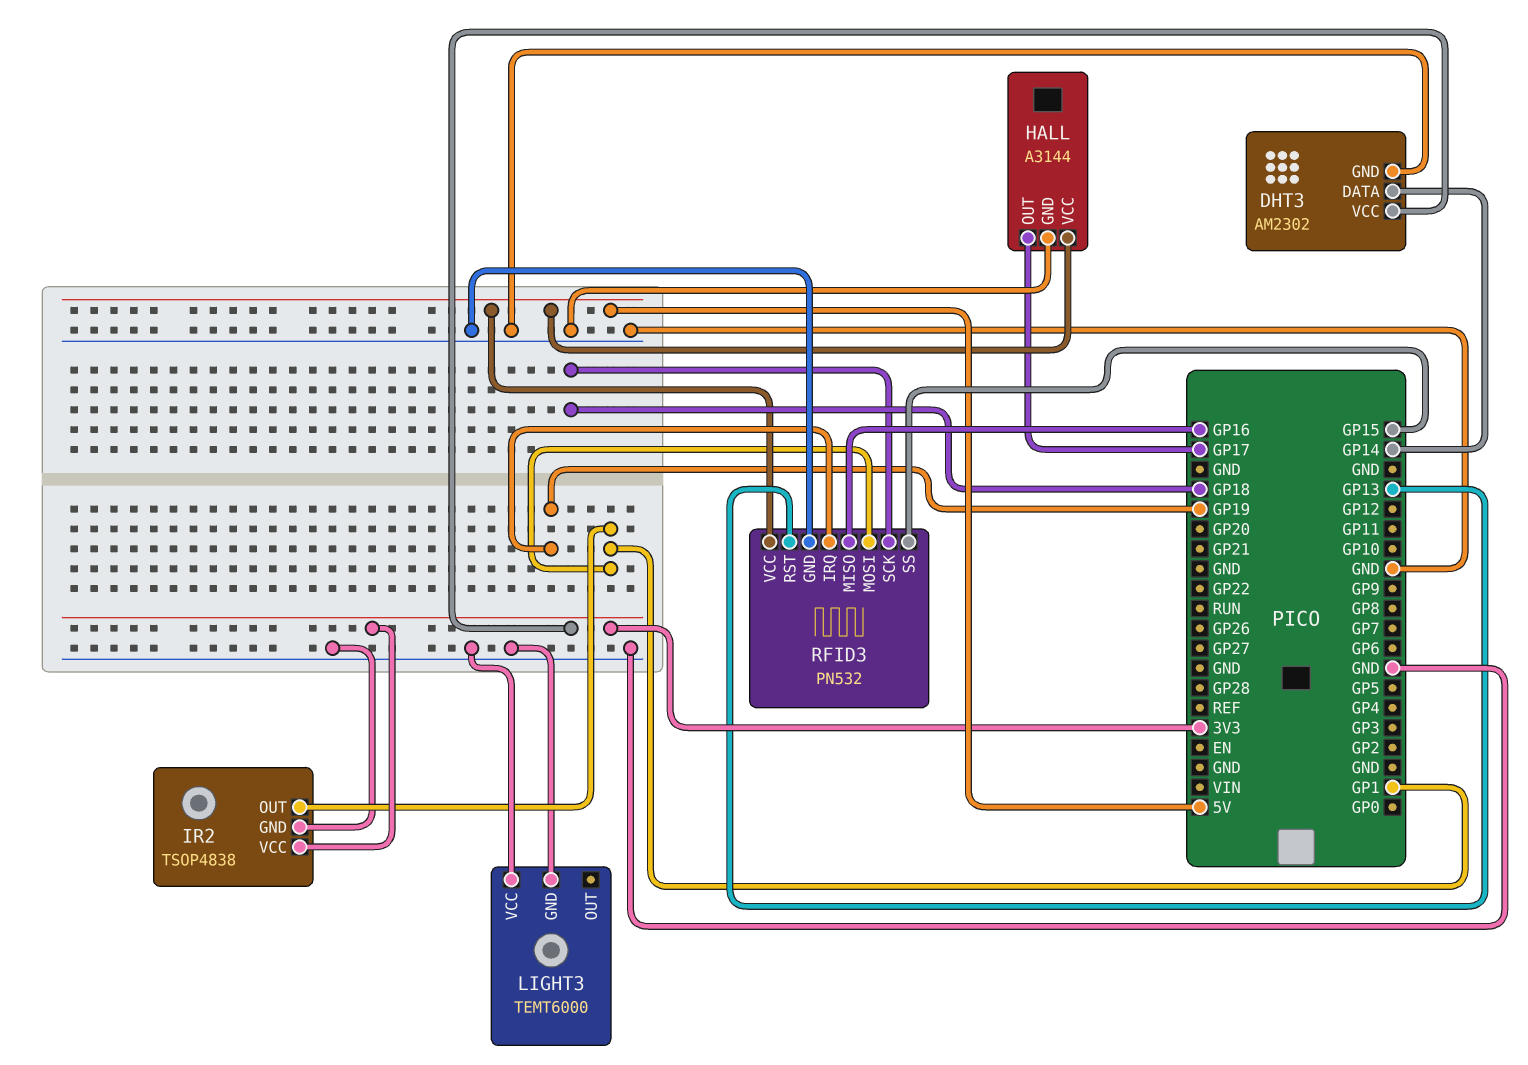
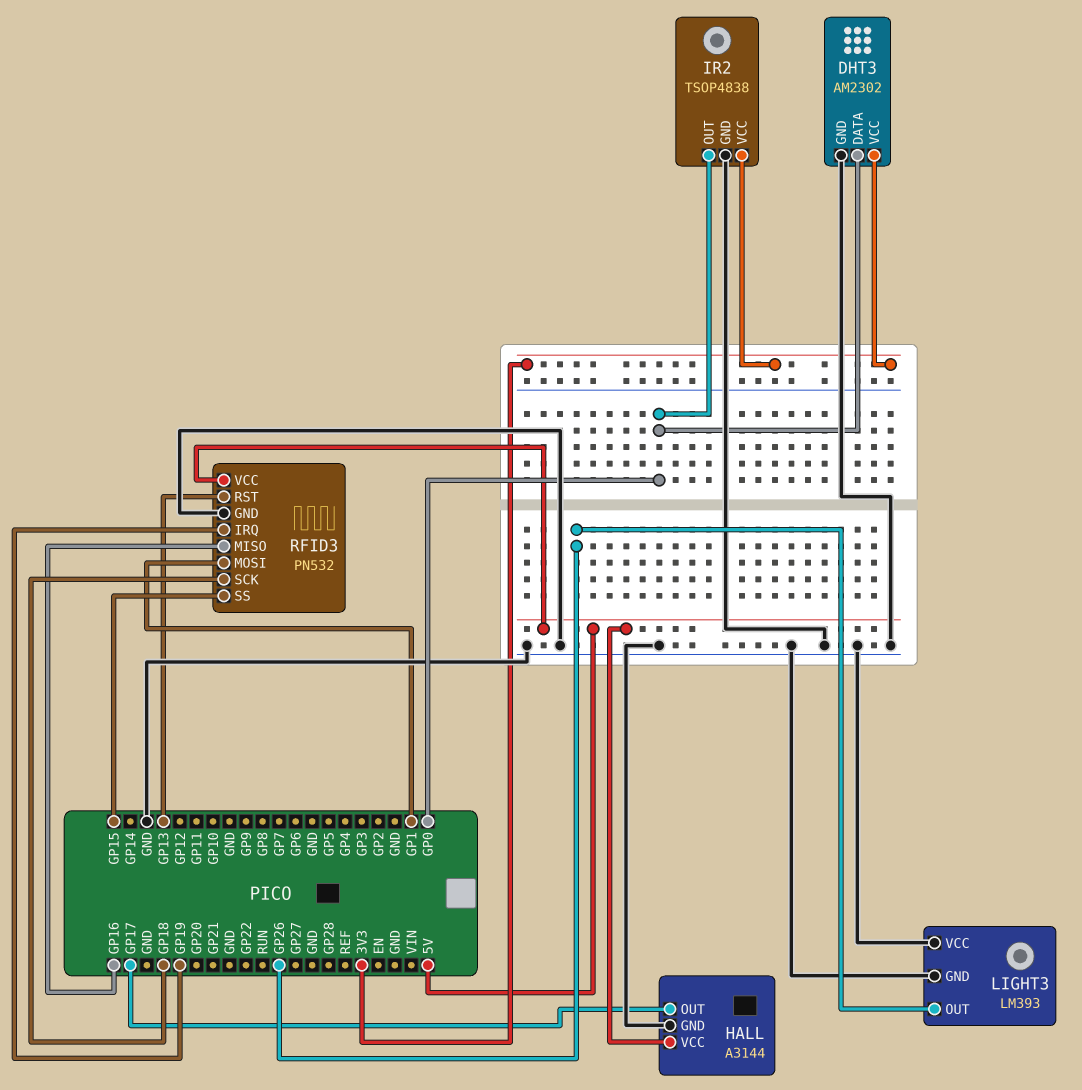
DHT3 pin DATA: GP14 -> GP0
IR2 pin OUT: GP1 -> GP0
LIGHT3: TEMT6000 -> LM393
LIGHT3 pin OUT: none -> GP26

